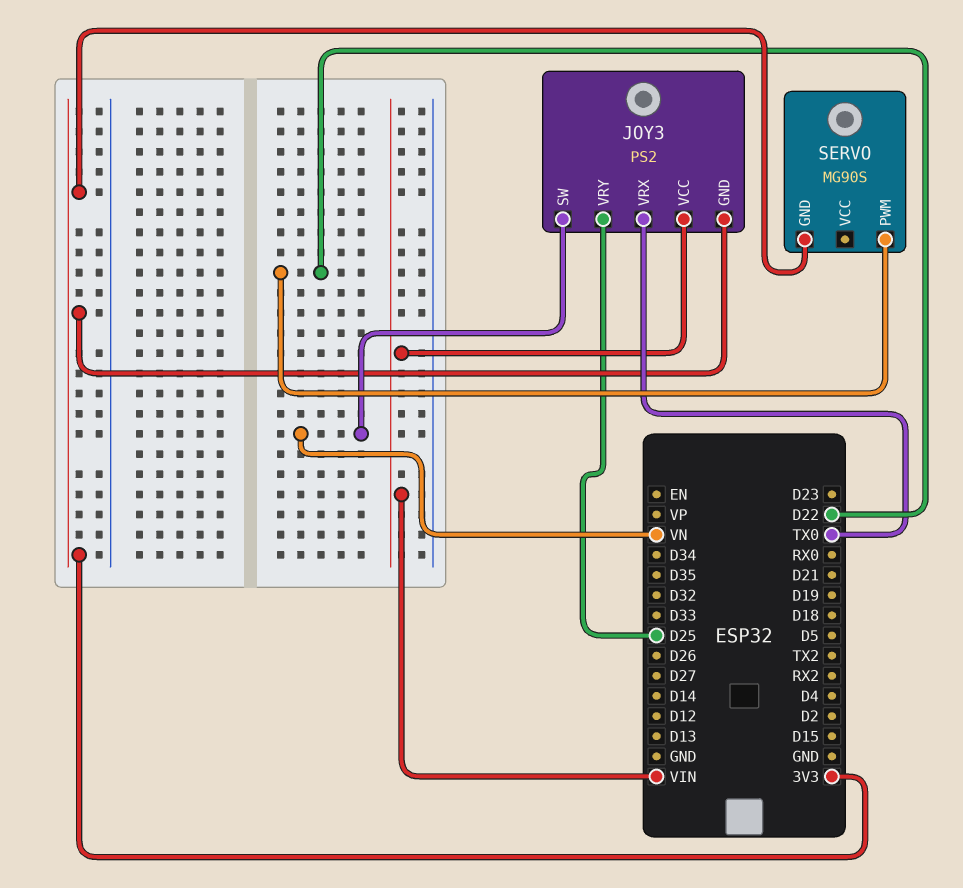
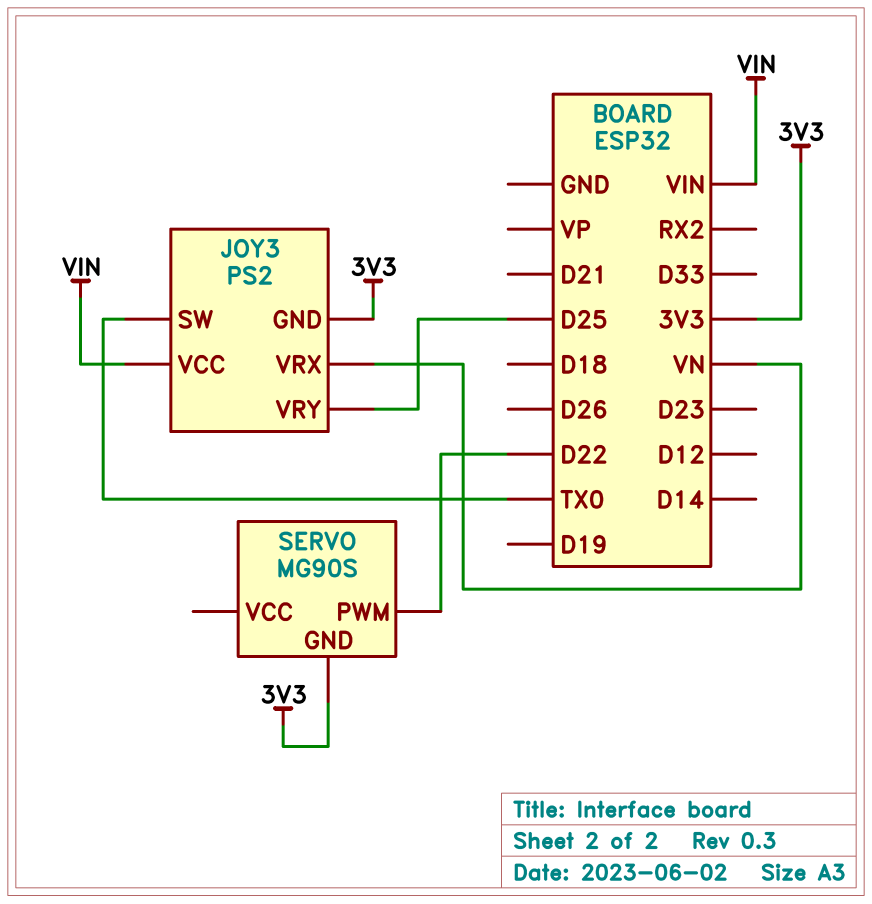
JOY3 pin SW: VN -> TX0
JOY3 pin VRX: TX0 -> VN

